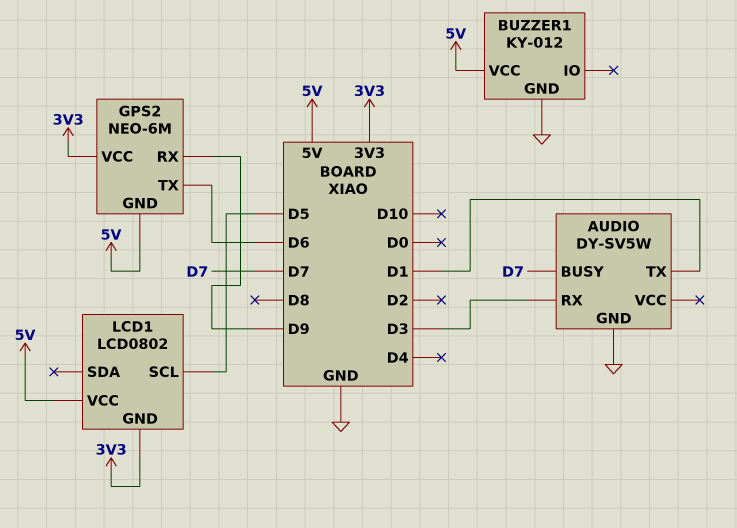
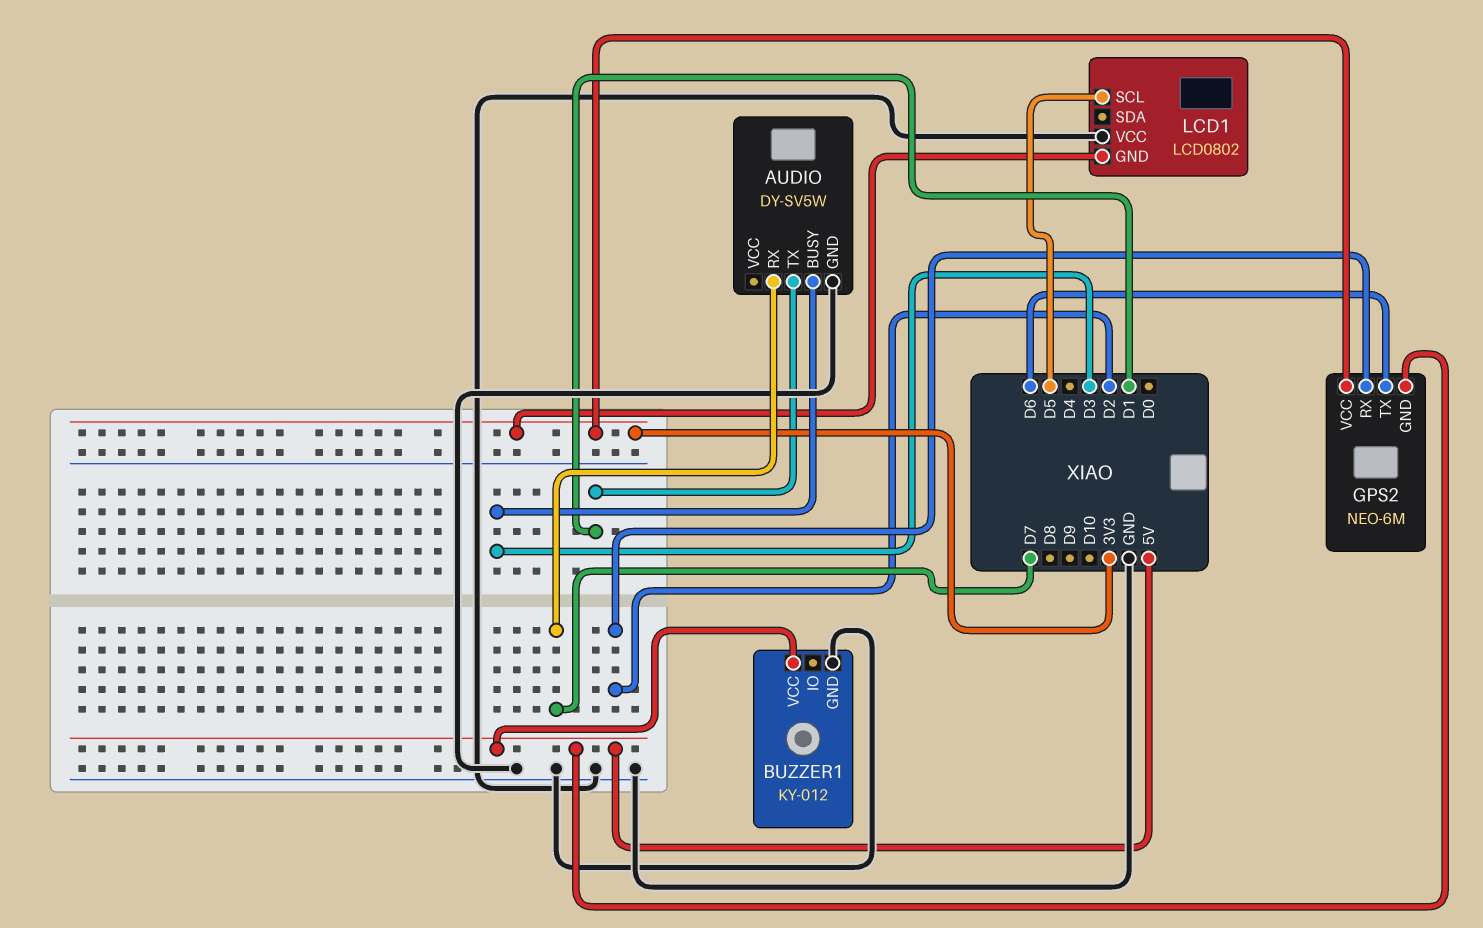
AUDIO pin BUSY: D7 -> D3
AUDIO pin RX: D3 -> D7
GPS2 pin RX: D9 -> D2
LCD1 pin VCC: 5V -> GND

